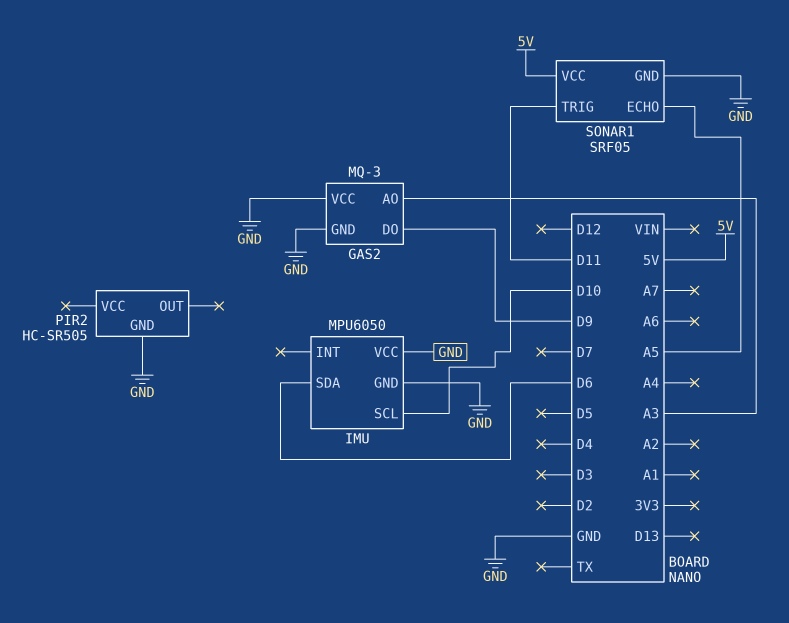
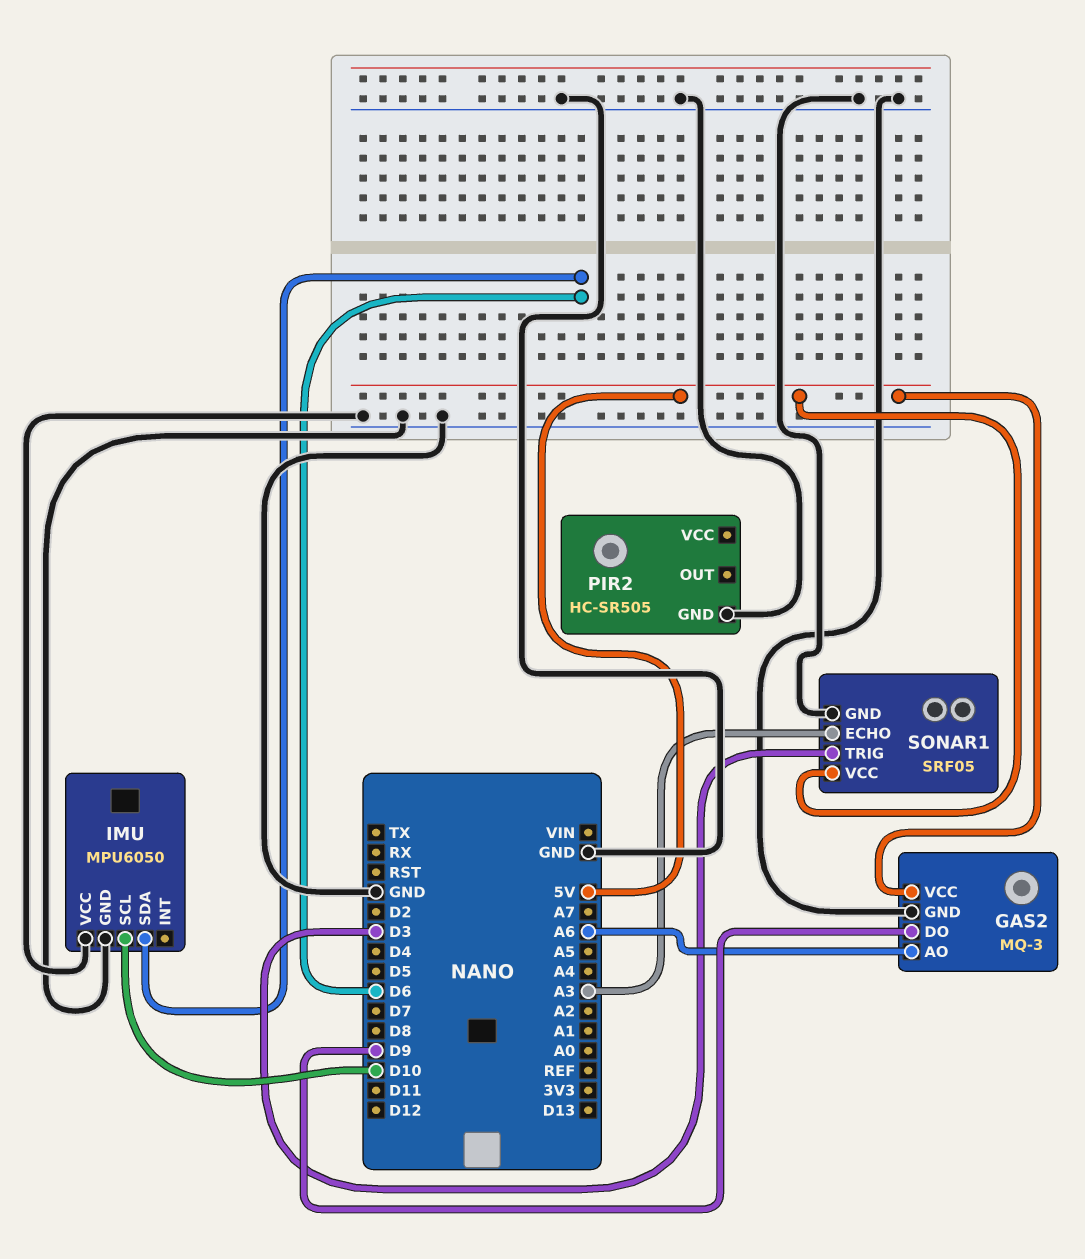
GAS2 pin AO: A3 -> A6
GAS2 pin VCC: GND -> 5V
SONAR1 pin ECHO: A5 -> A3
SONAR1 pin TRIG: D11 -> D3

